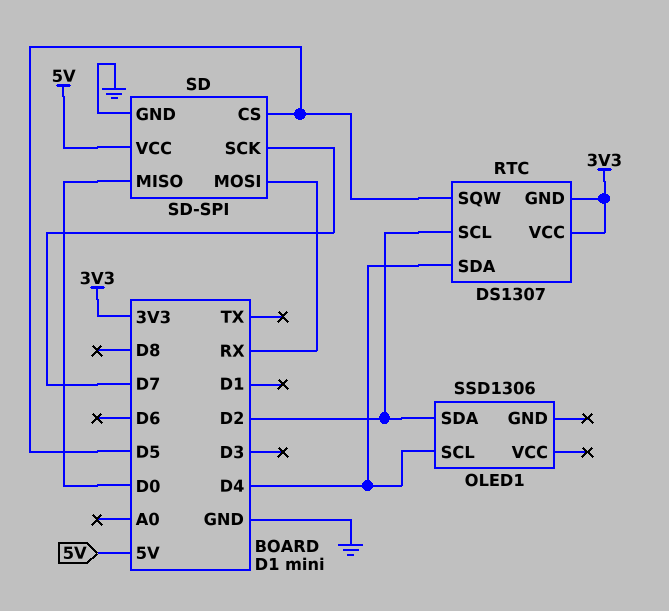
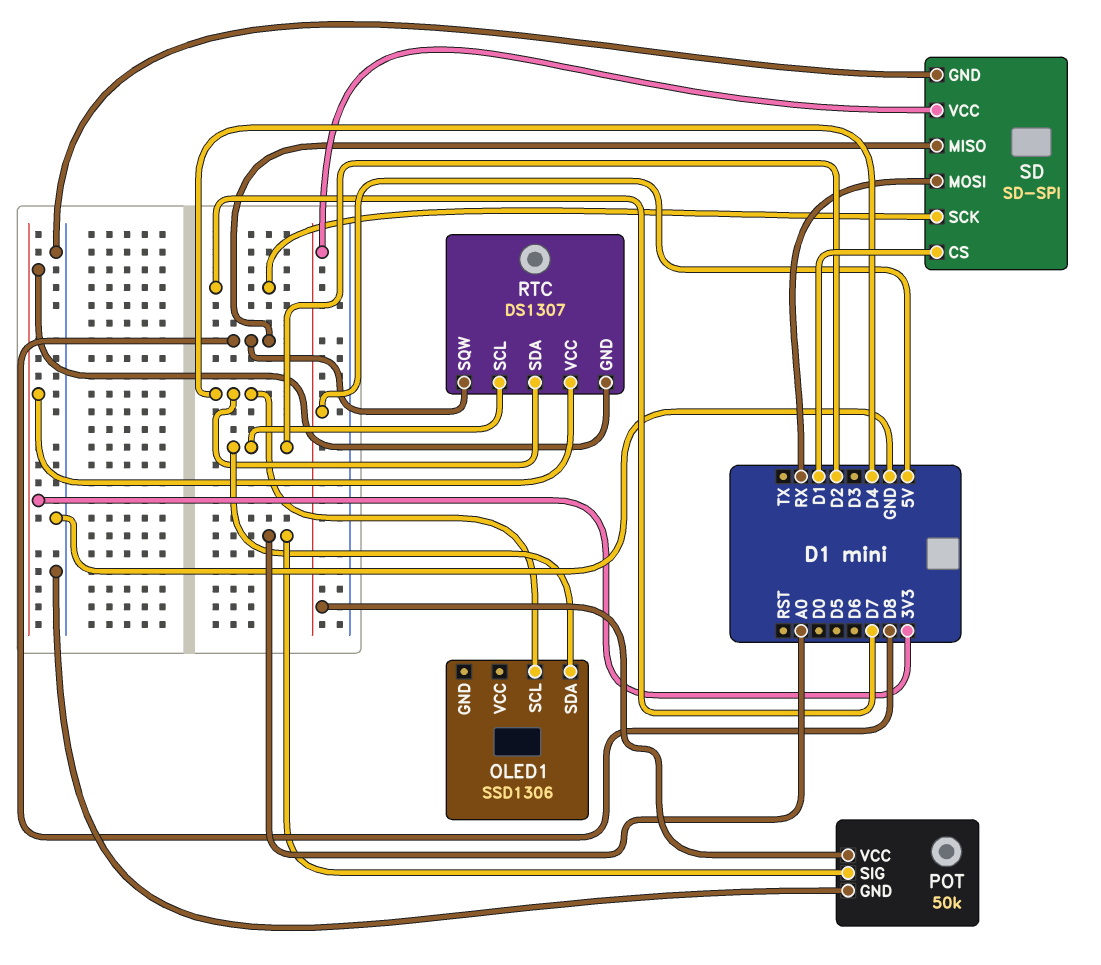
POT: none -> 50k
POT pin GND: none -> GND
POT pin SIG: none -> A0
POT pin VCC: none -> 5V
RTC pin SQW: D5 -> D8
SD pin CS: D5 -> D1
SD pin MISO: D0 -> D8

